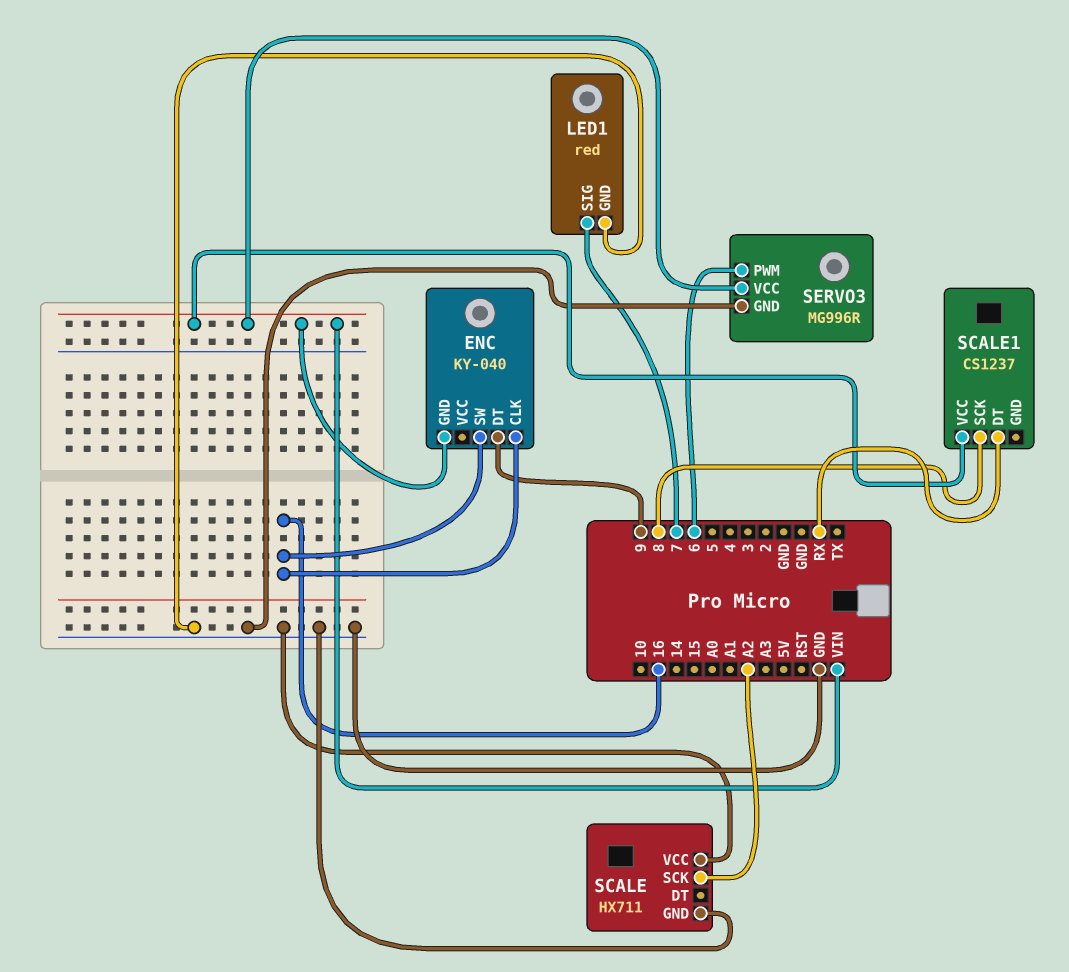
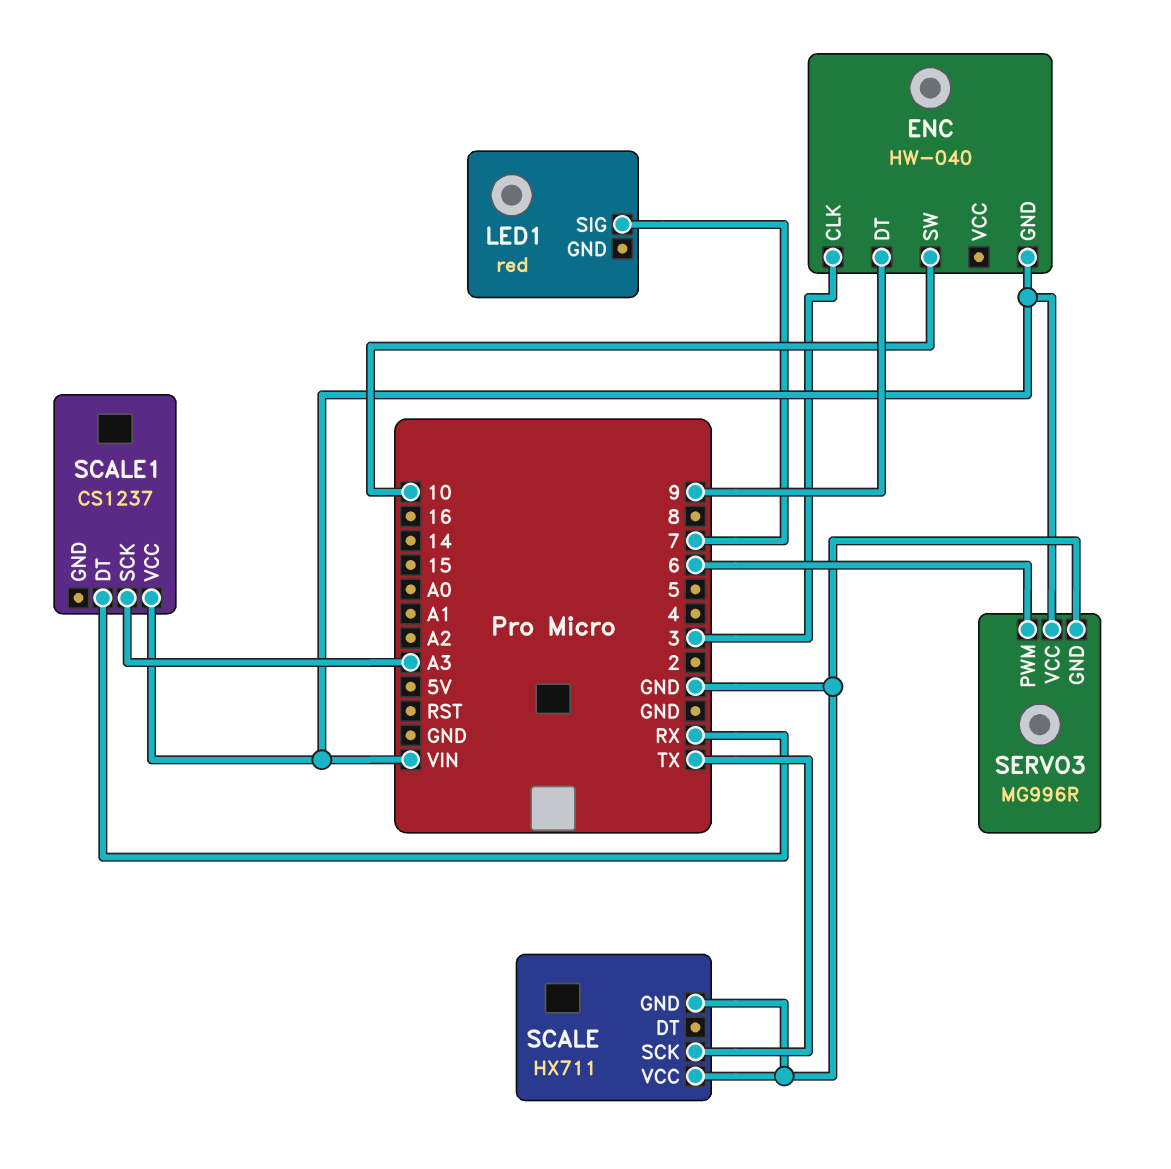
ENC: KY-040 -> HW-040
ENC pin CLK: 16 -> 3
ENC pin SW: 16 -> 10
LED1 pin GND: GND -> none
SCALE pin SCK: A2 -> TX
SCALE1 pin SCK: 8 -> A3

